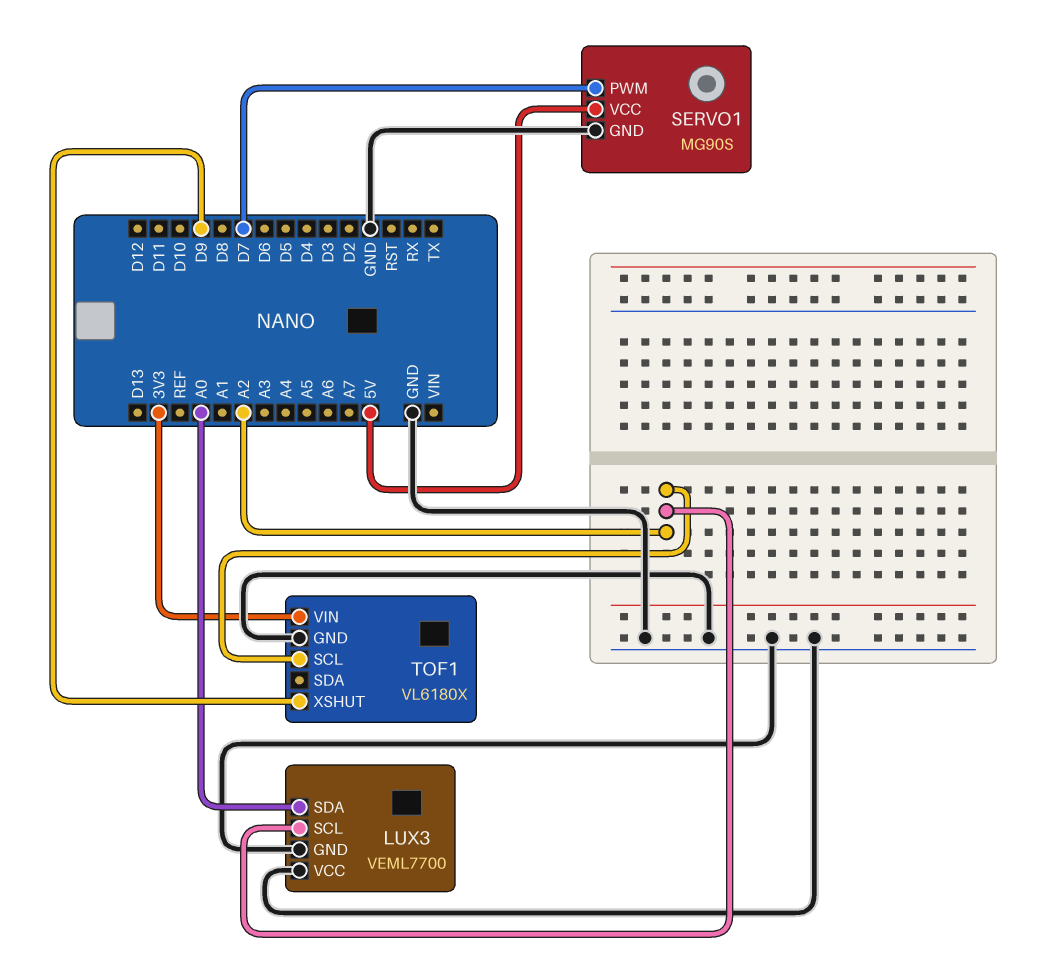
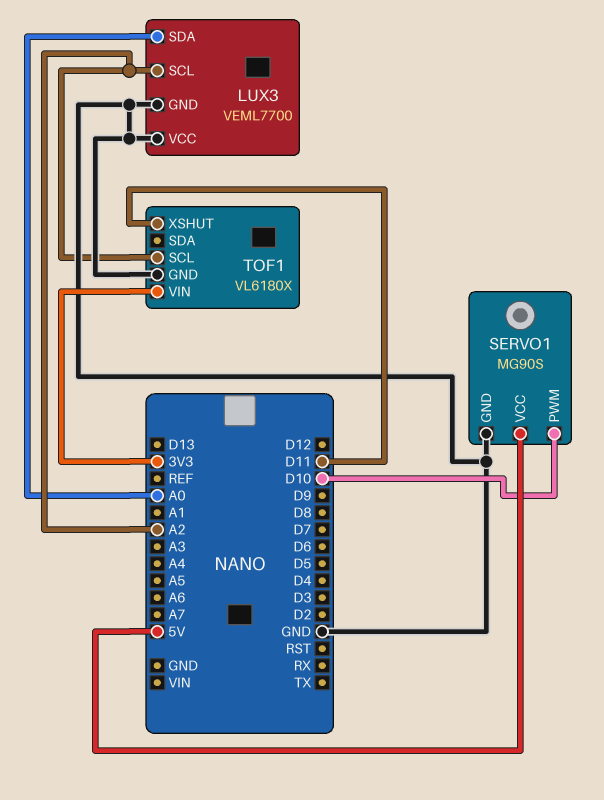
SERVO1 pin PWM: D7 -> D10
TOF1 pin XSHUT: D9 -> D11

